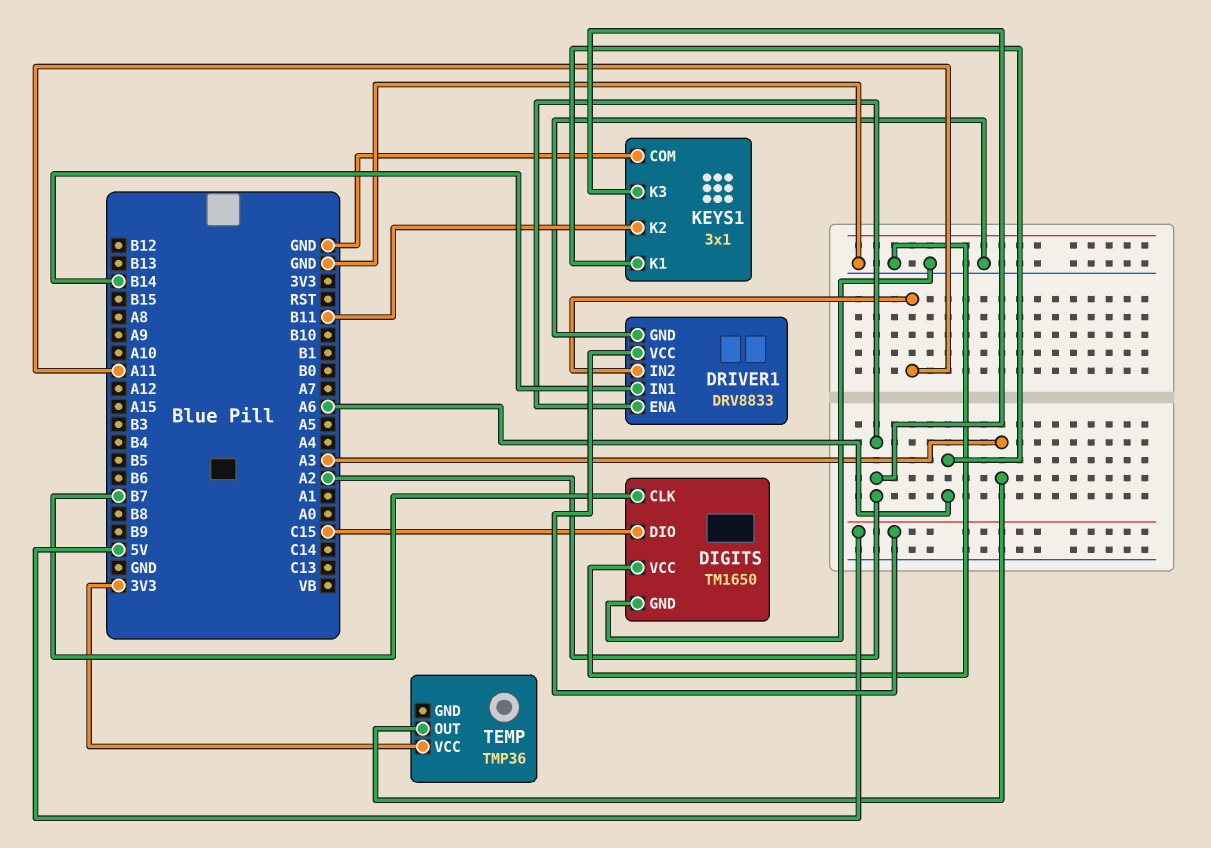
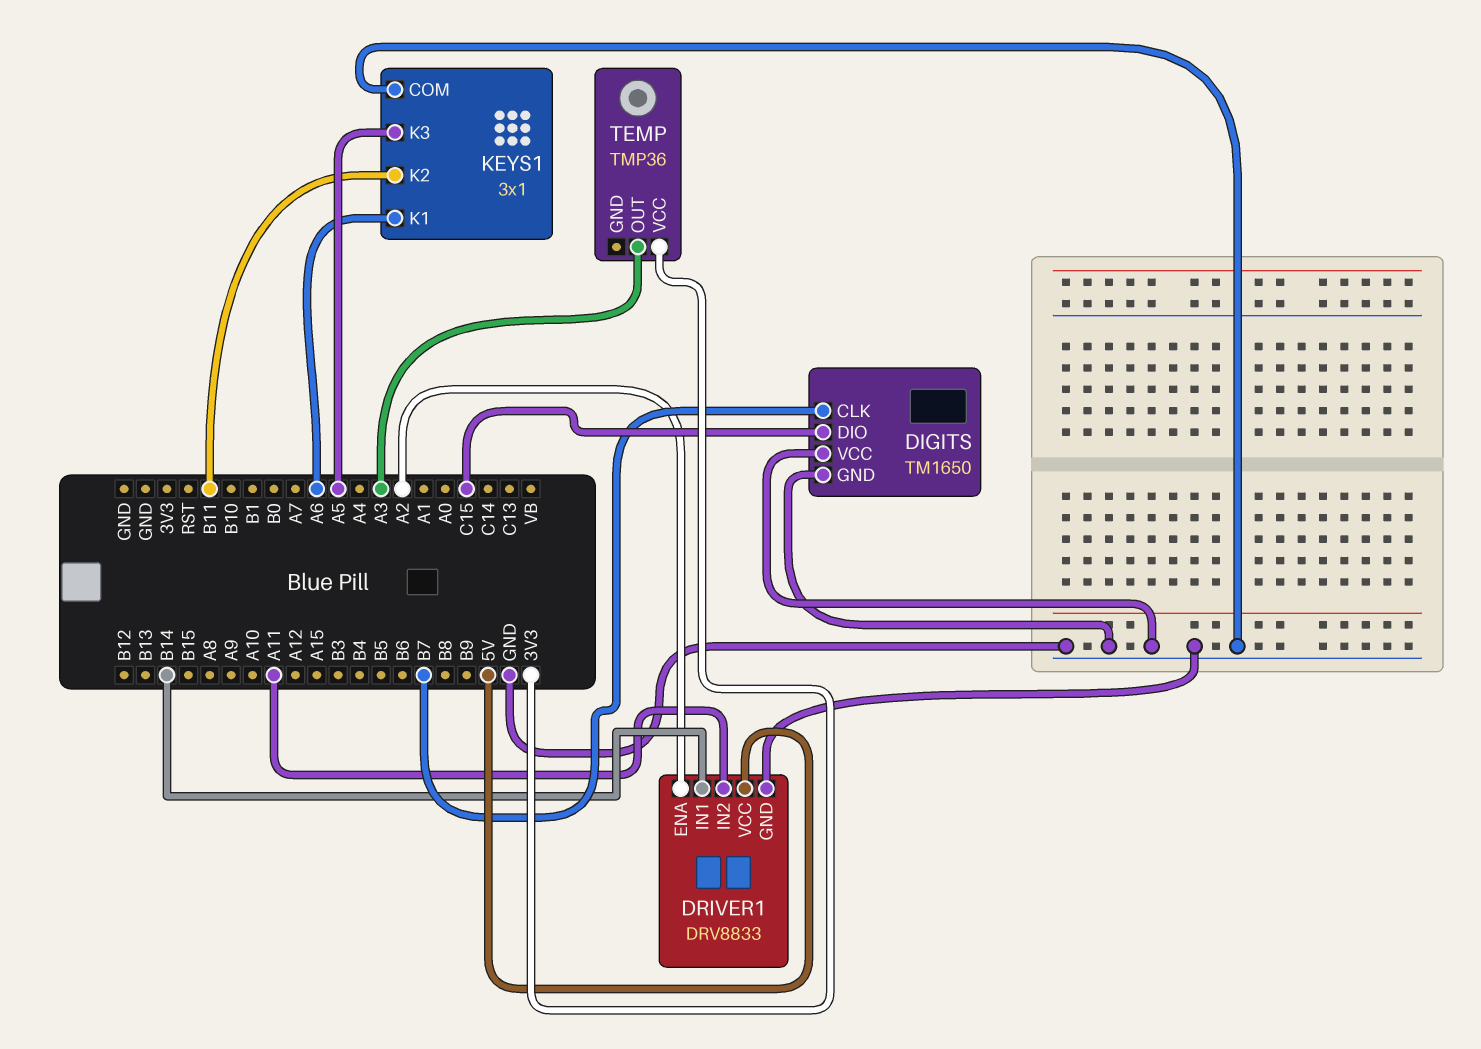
KEYS1 pin K3: A2 -> A5

